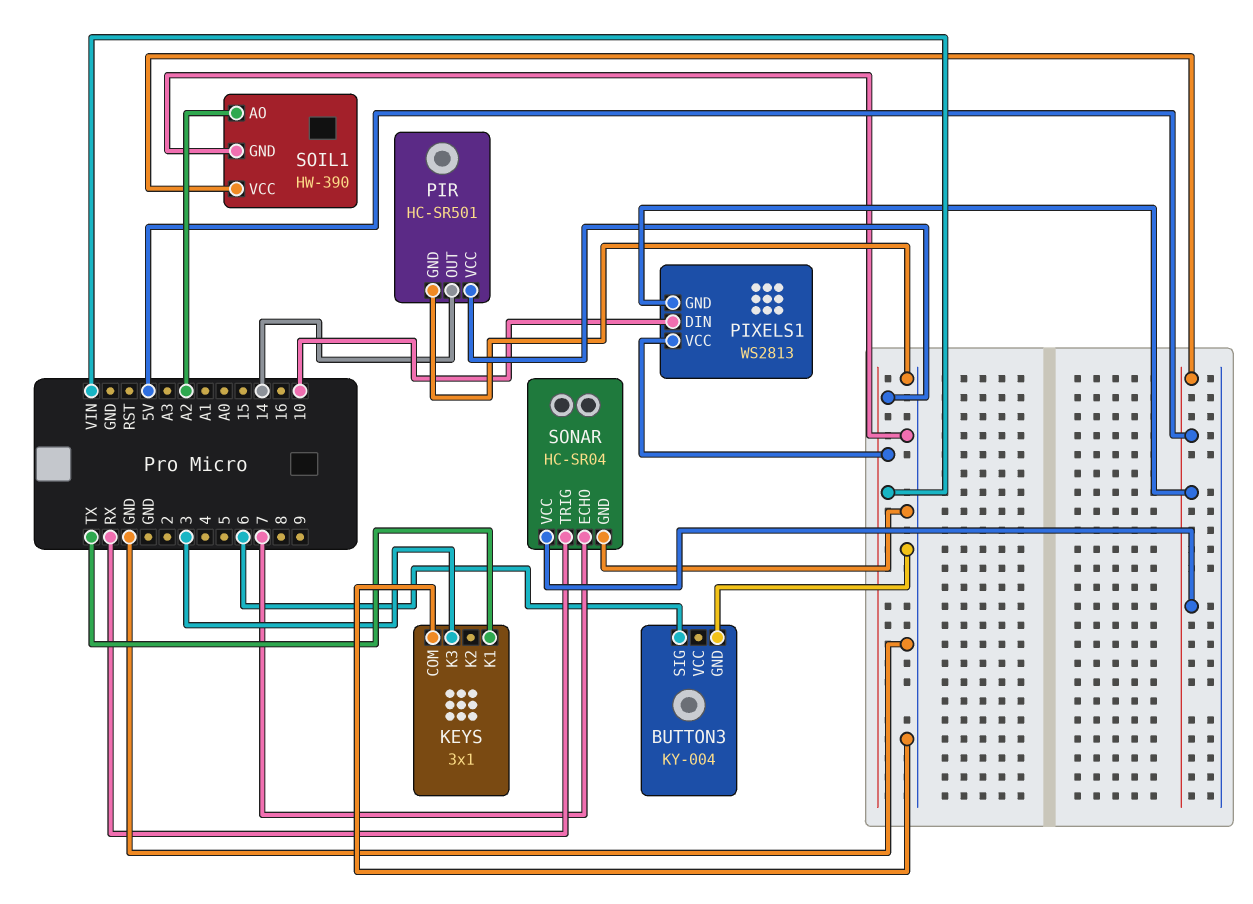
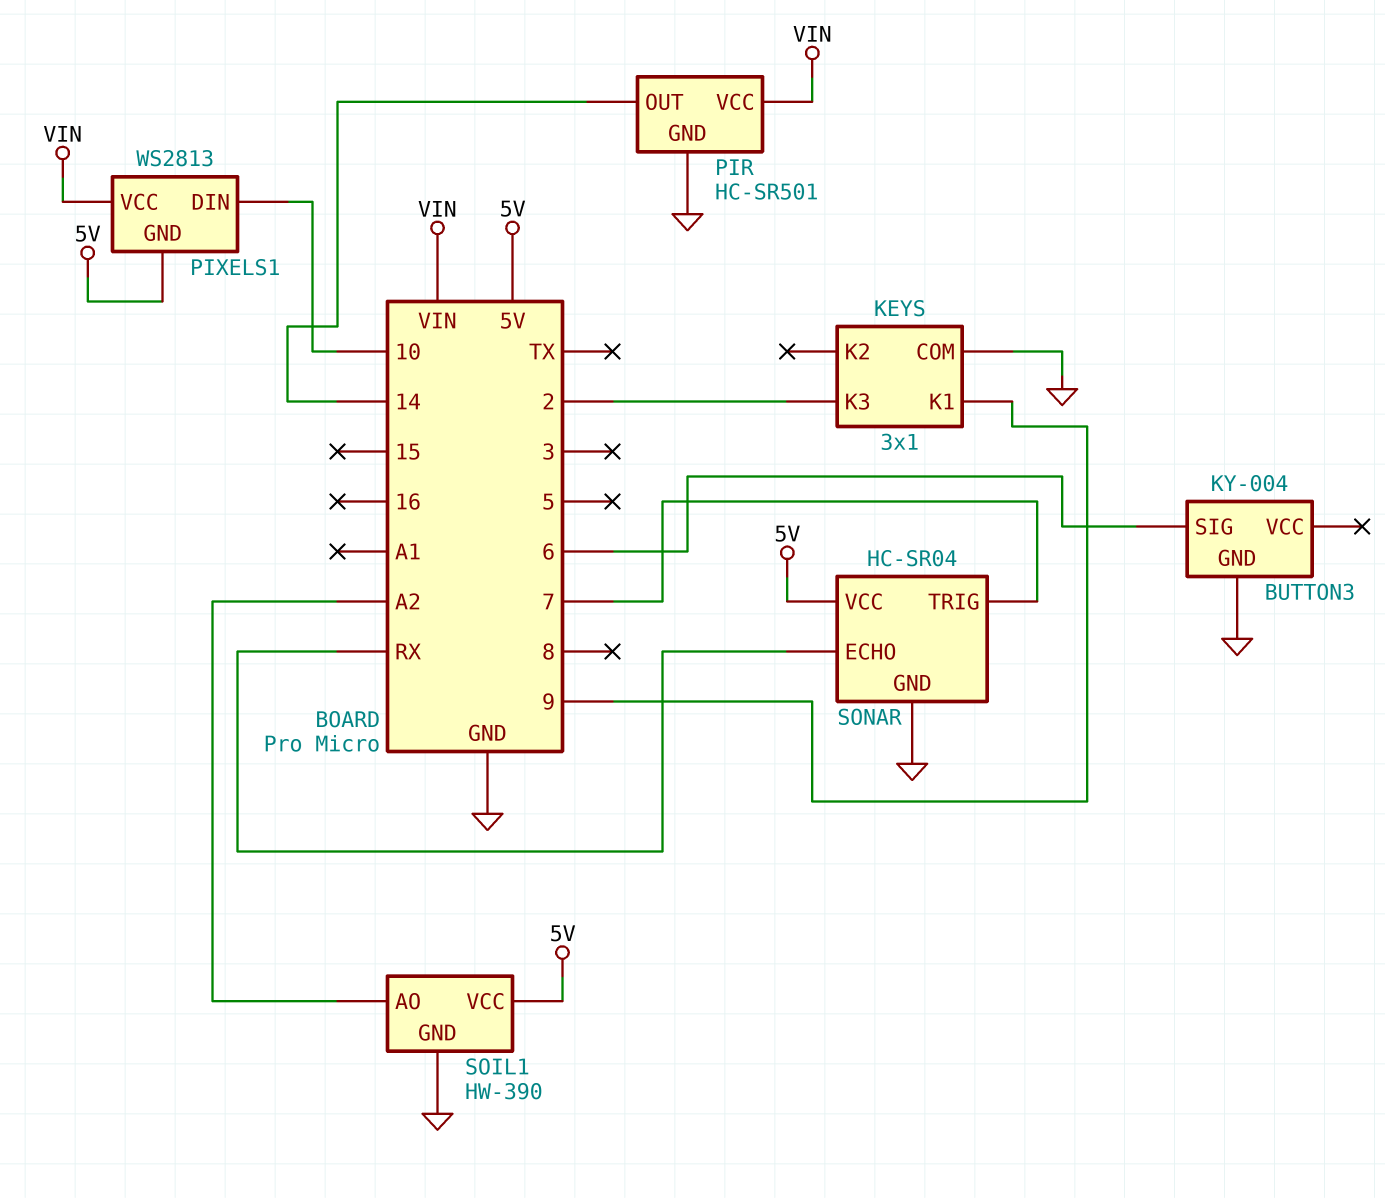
KEYS pin K1: TX -> 9
KEYS pin K3: 3 -> 2
SONAR pin ECHO: 7 -> RX
SONAR pin TRIG: RX -> 7

